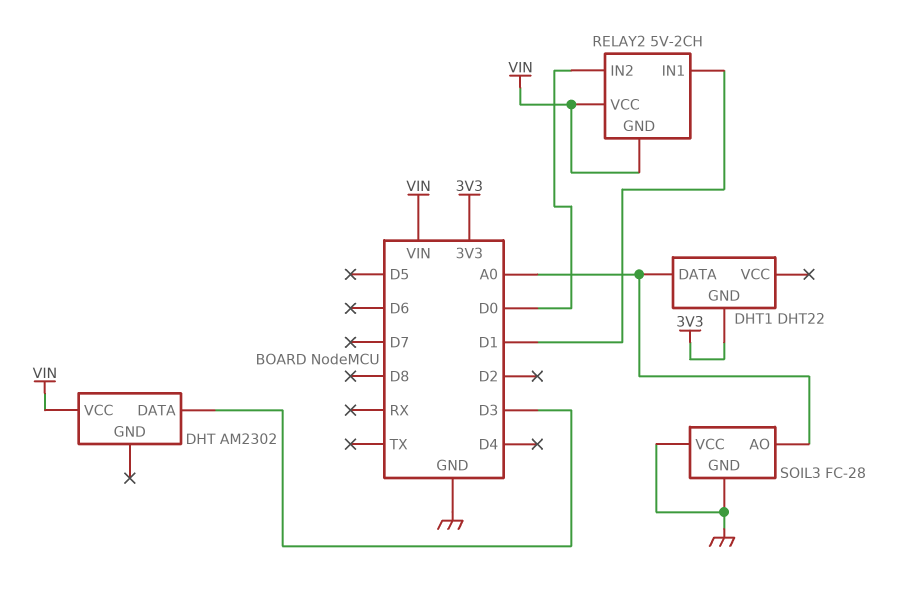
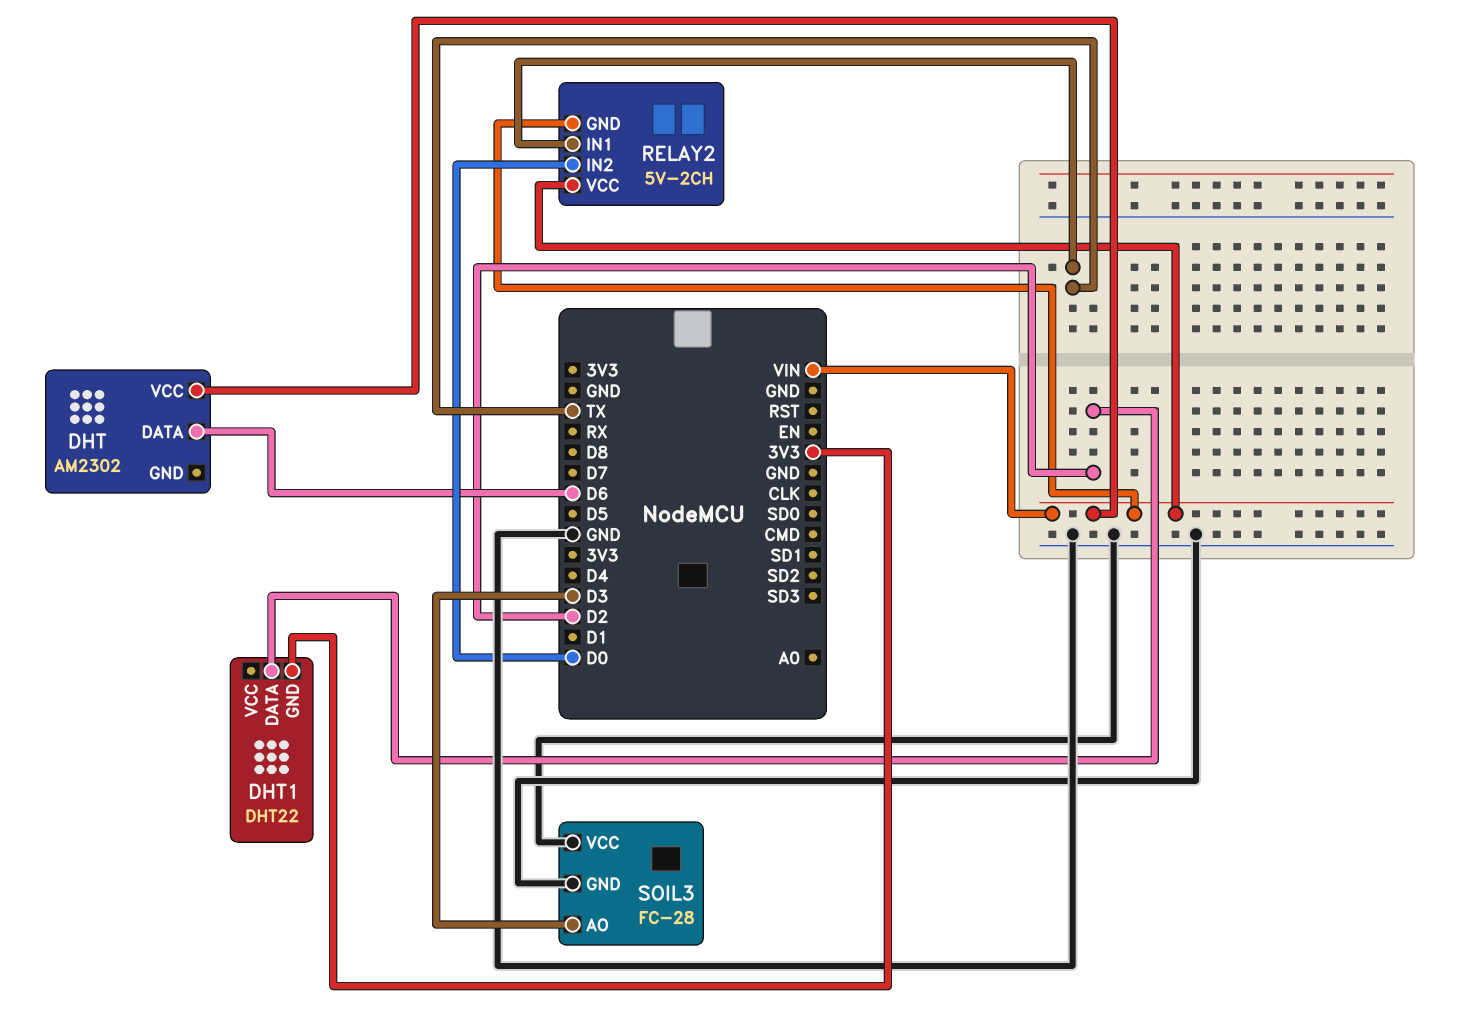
DHT pin DATA: D3 -> D6
DHT1 pin DATA: A0 -> D2
RELAY2 pin IN1: D1 -> TX
SOIL3 pin AO: A0 -> D3

